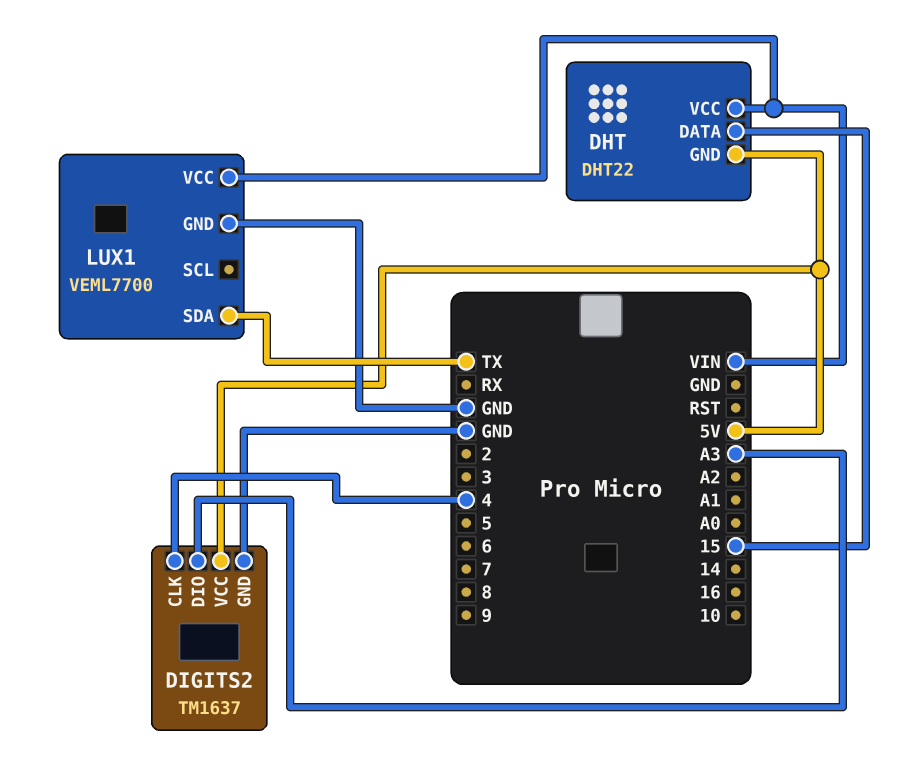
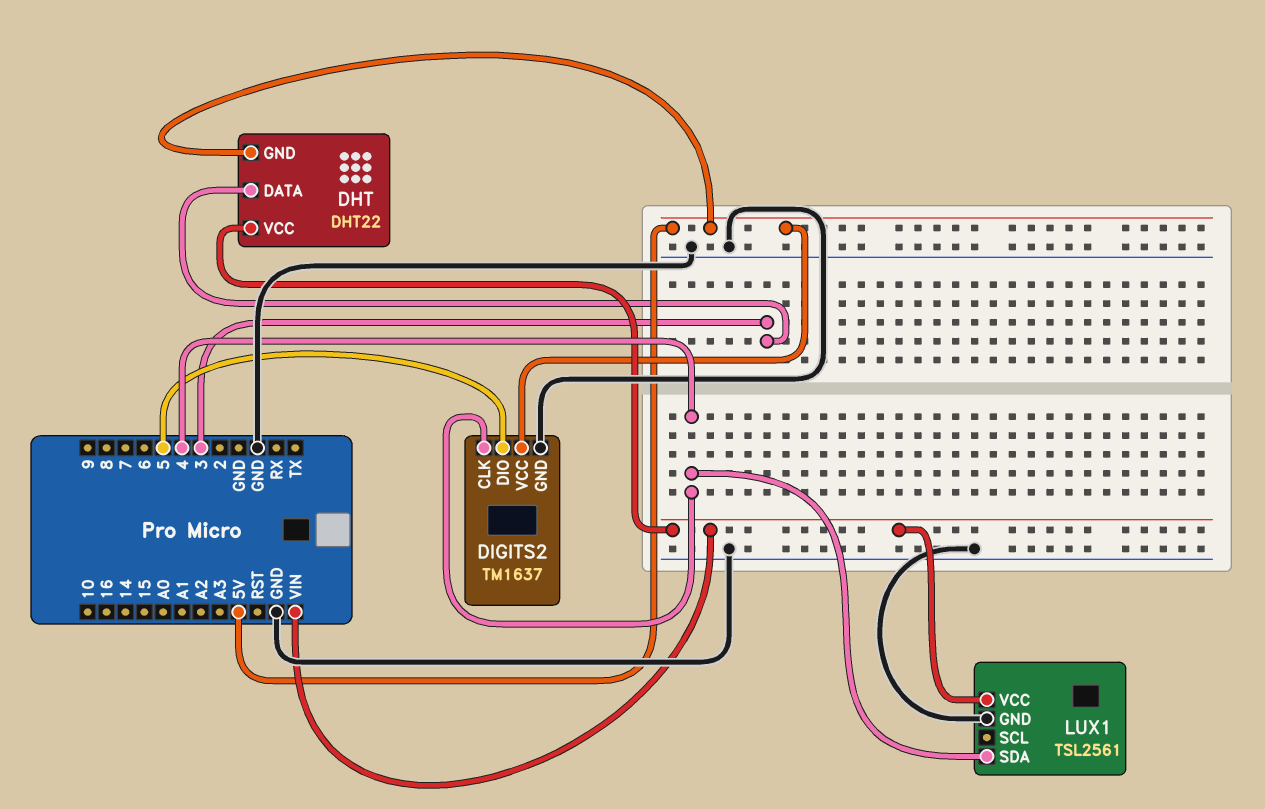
DHT pin DATA: 15 -> 3
DIGITS2 pin DIO: A3 -> 5
LUX1: VEML7700 -> TSL2561
LUX1 pin SDA: TX -> 4

